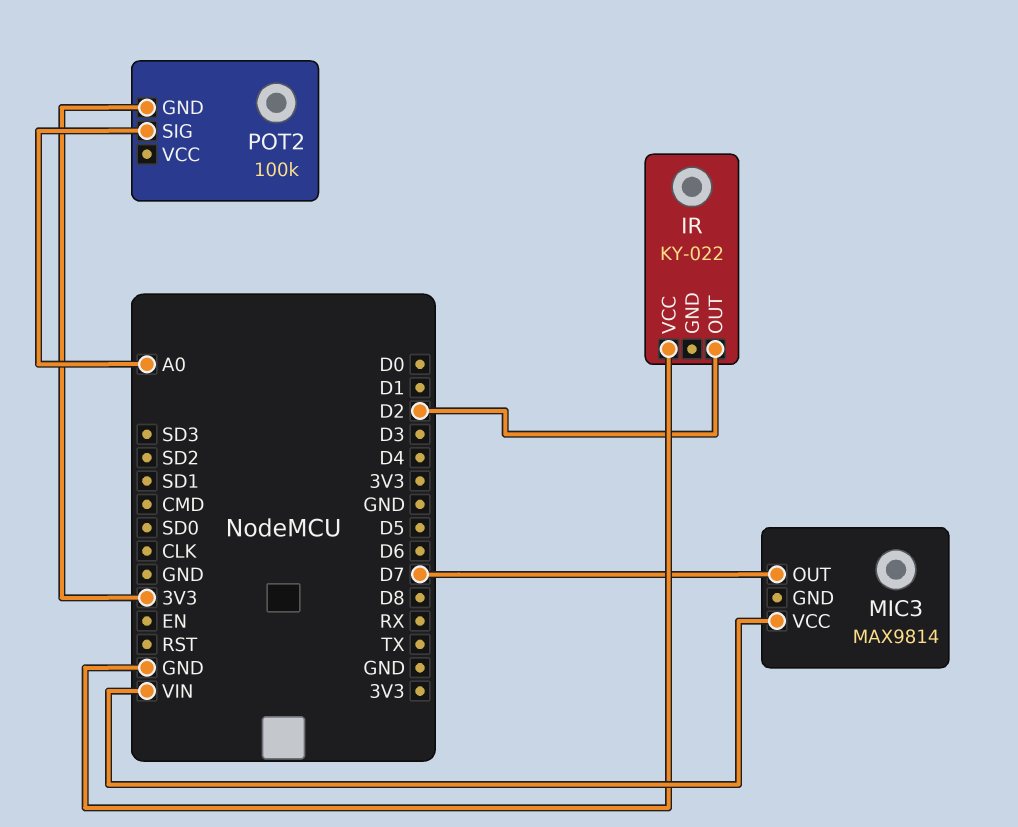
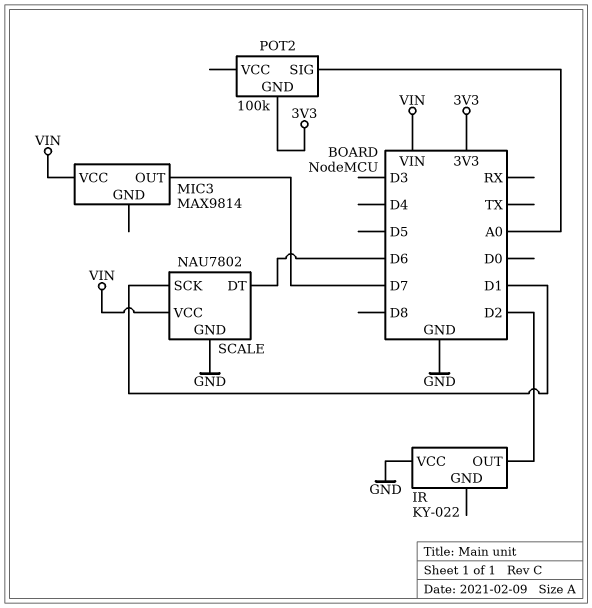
SCALE: none -> NAU7802
SCALE pin DT: none -> D6
SCALE pin GND: none -> GND
SCALE pin SCK: none -> D1
SCALE pin VCC: none -> VIN

